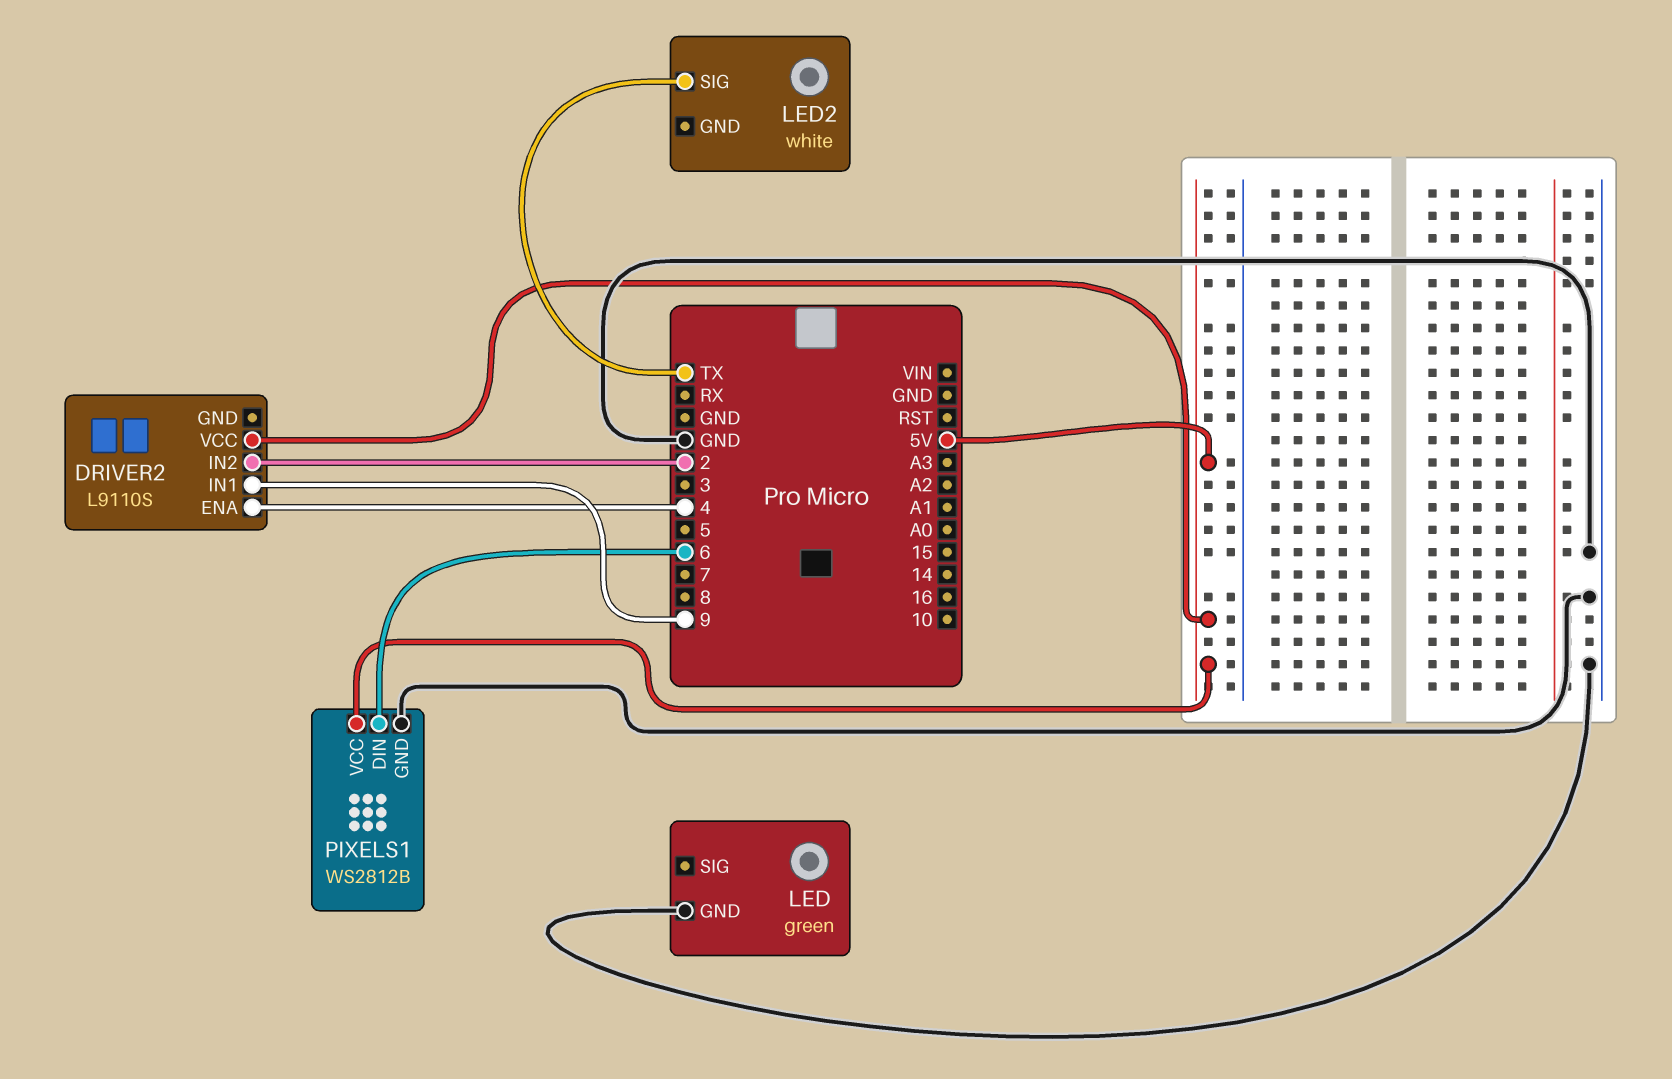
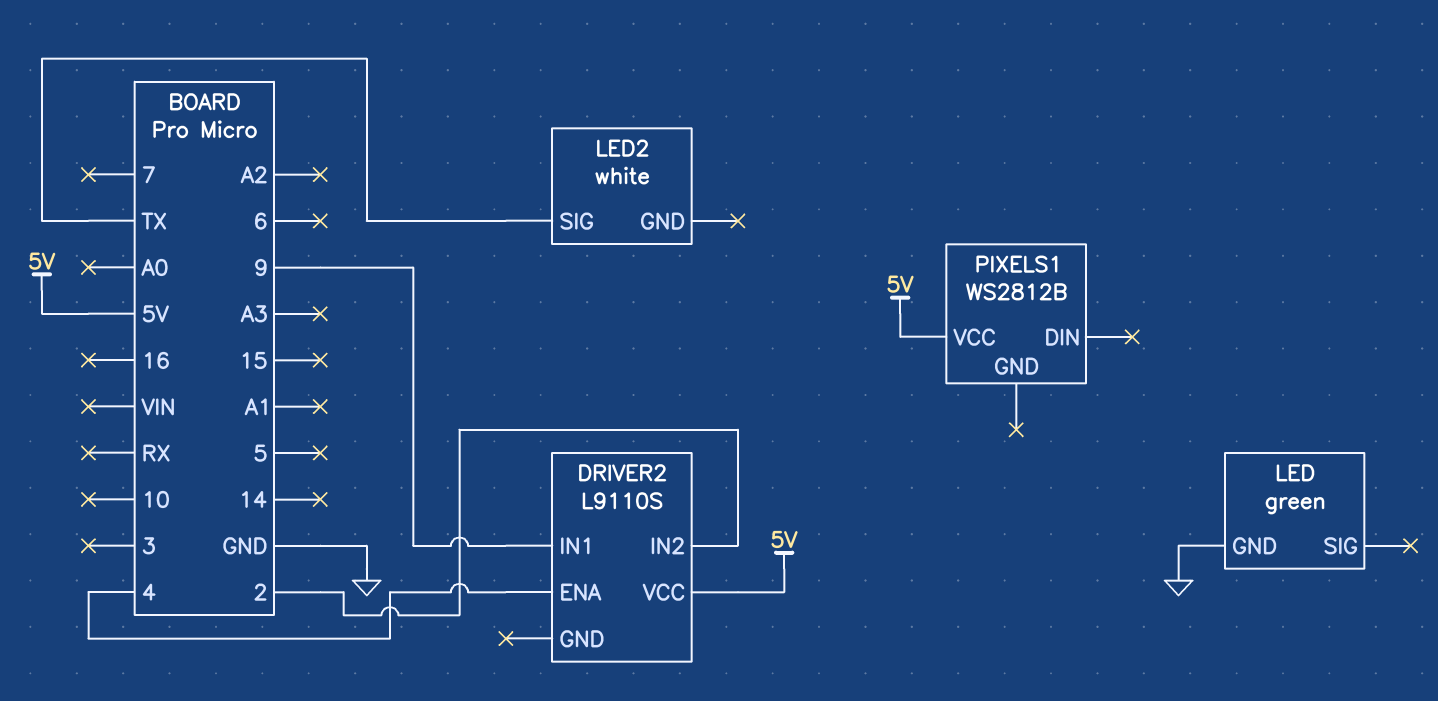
PIXELS1 pin DIN: 6 -> none
PIXELS1 pin GND: GND -> none

